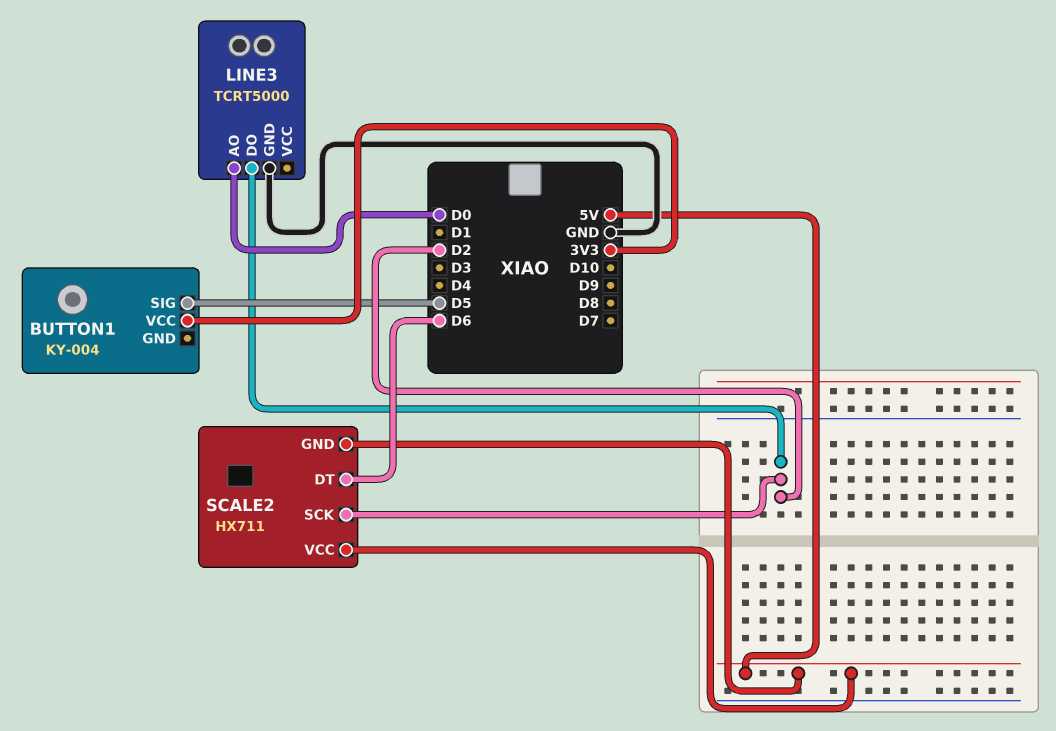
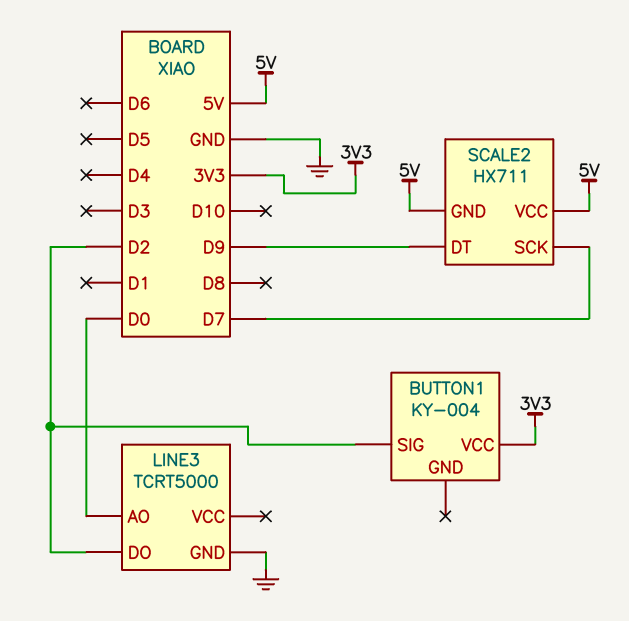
BUTTON1 pin SIG: D5 -> D2
SCALE2 pin DT: D6 -> D9
SCALE2 pin SCK: D2 -> D7

